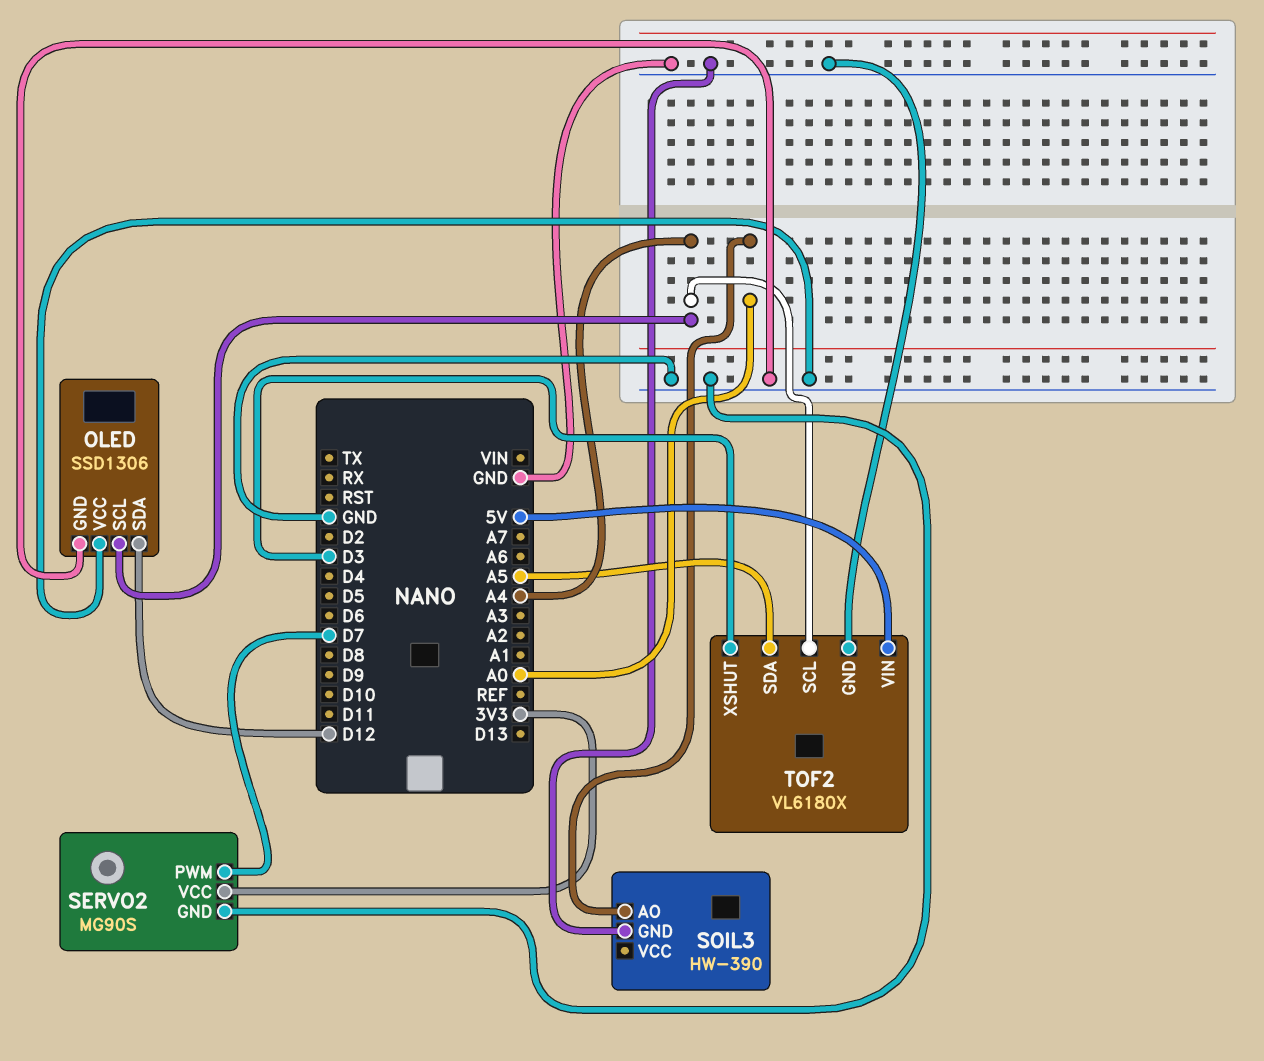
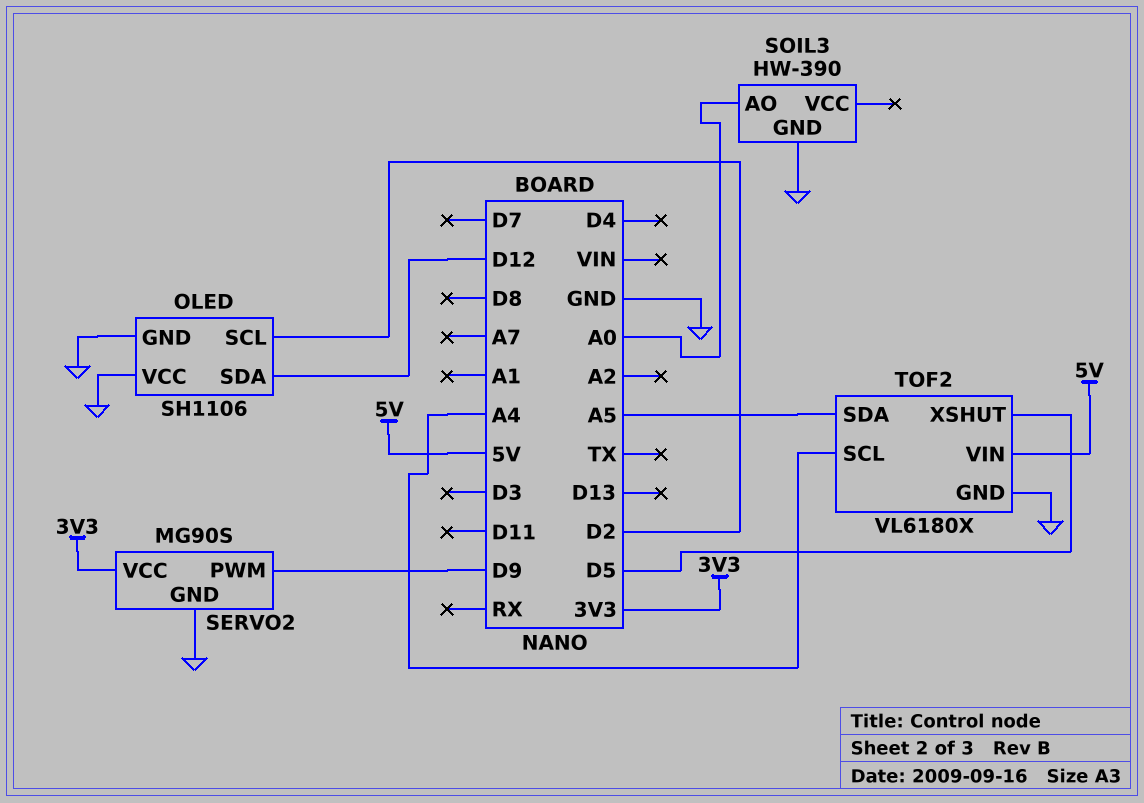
OLED: SSD1306 -> SH1106
OLED pin SCL: A4 -> D2
SERVO2 pin PWM: D7 -> D9
TOF2 pin XSHUT: D3 -> D5

